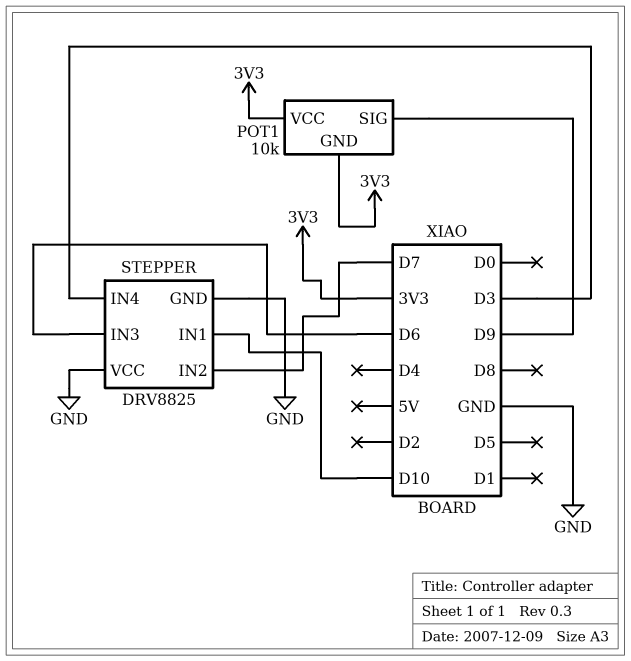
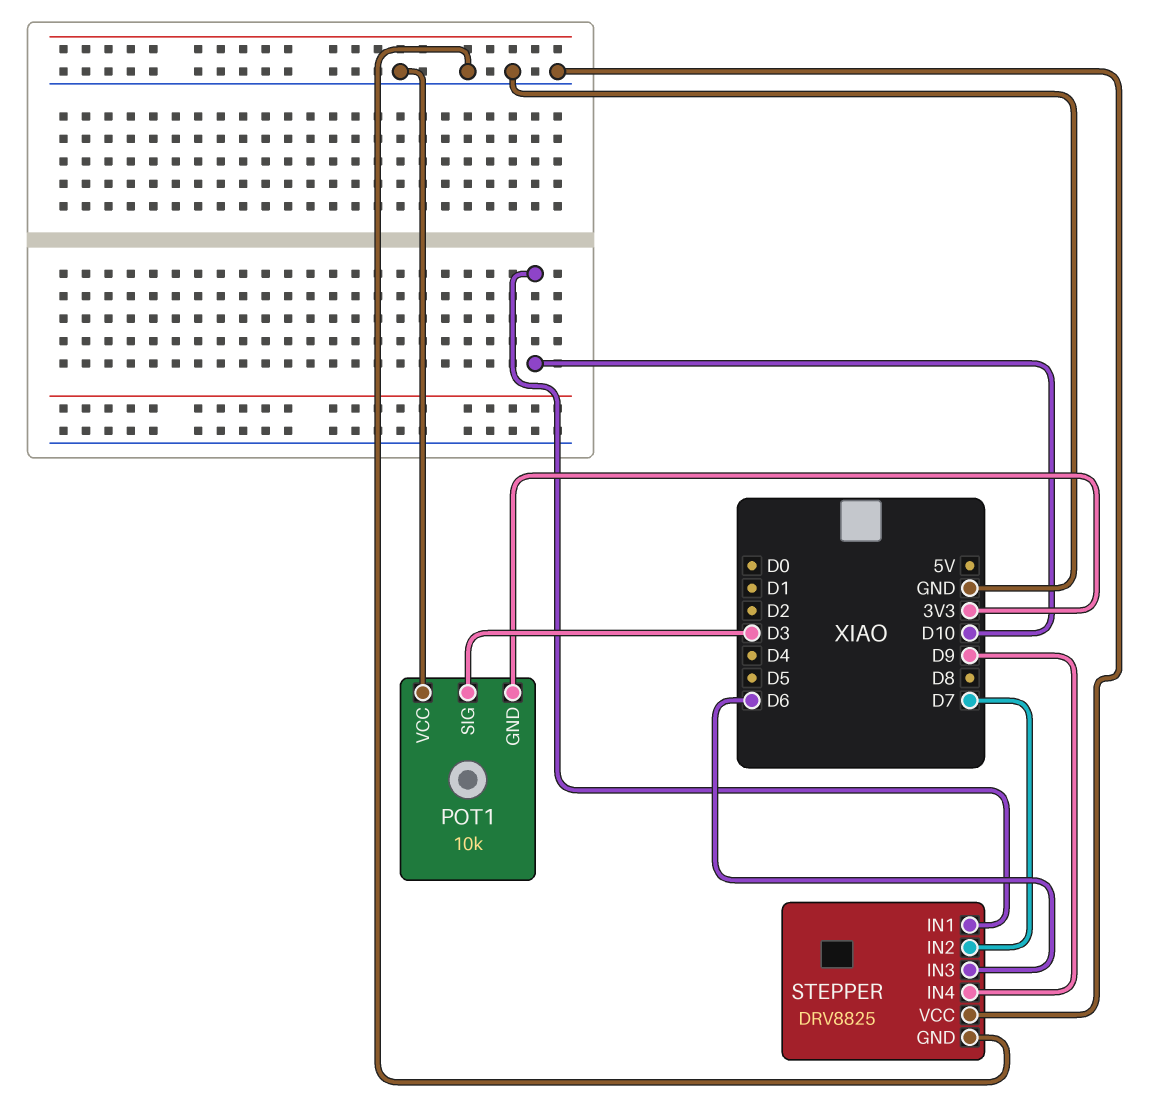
POT1 pin SIG: D9 -> D3
POT1 pin VCC: 3V3 -> GND
STEPPER pin IN4: D3 -> D9

